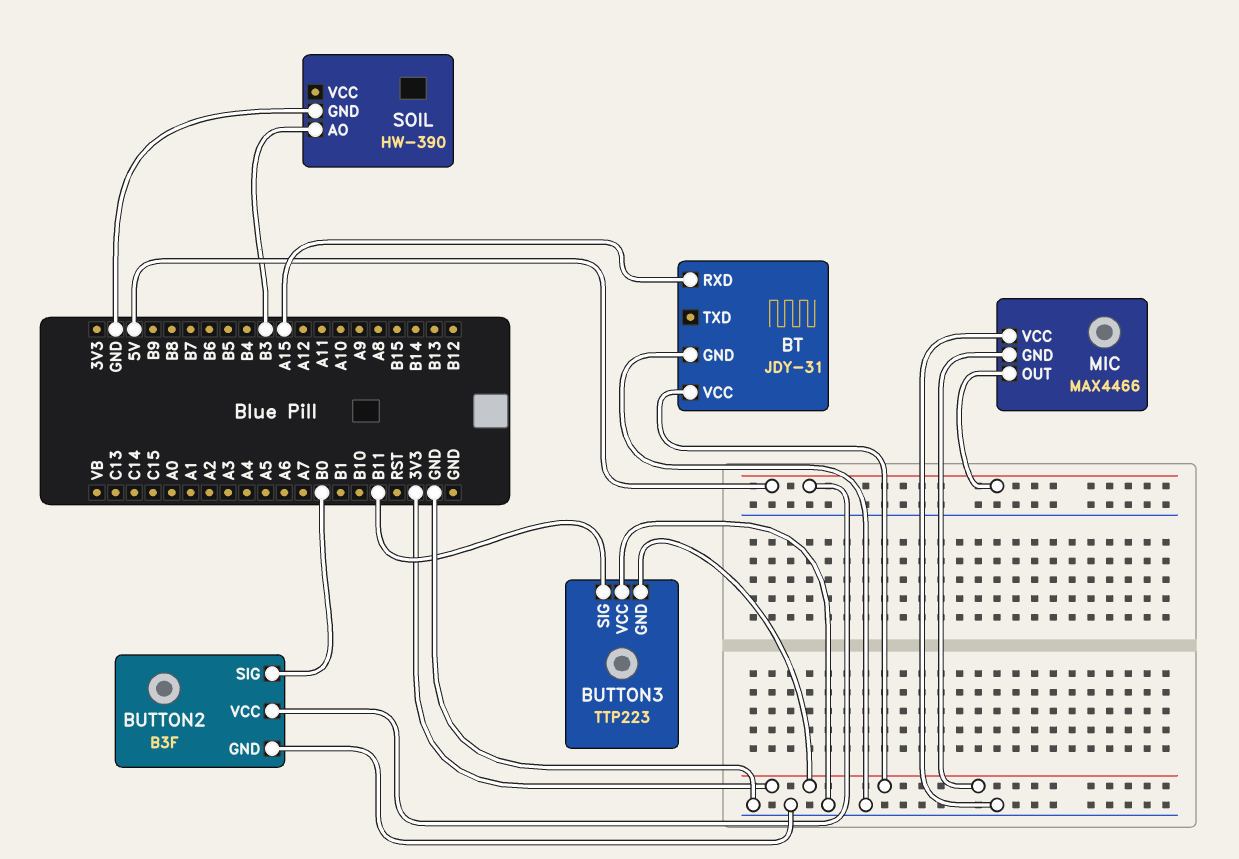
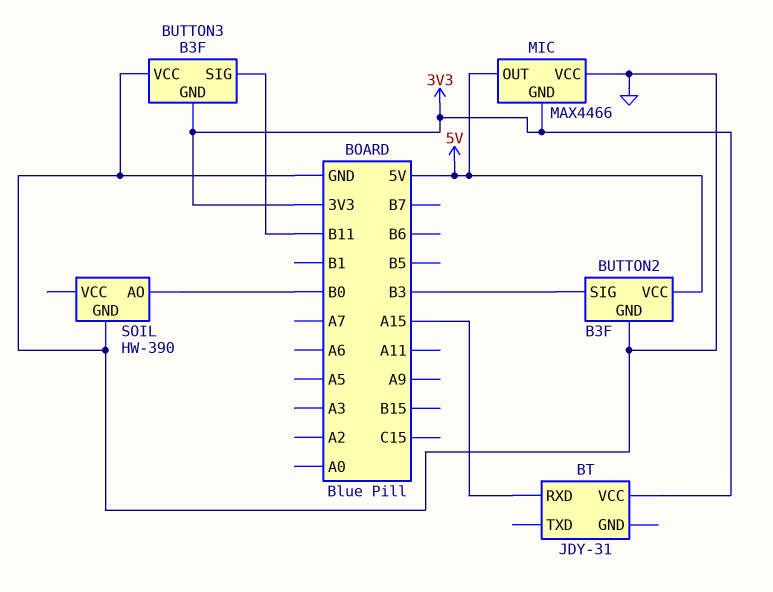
BT pin GND: GND -> none
BUTTON2 pin SIG: B0 -> B3
BUTTON3: TTP223 -> B3F
SOIL pin AO: B3 -> B0

